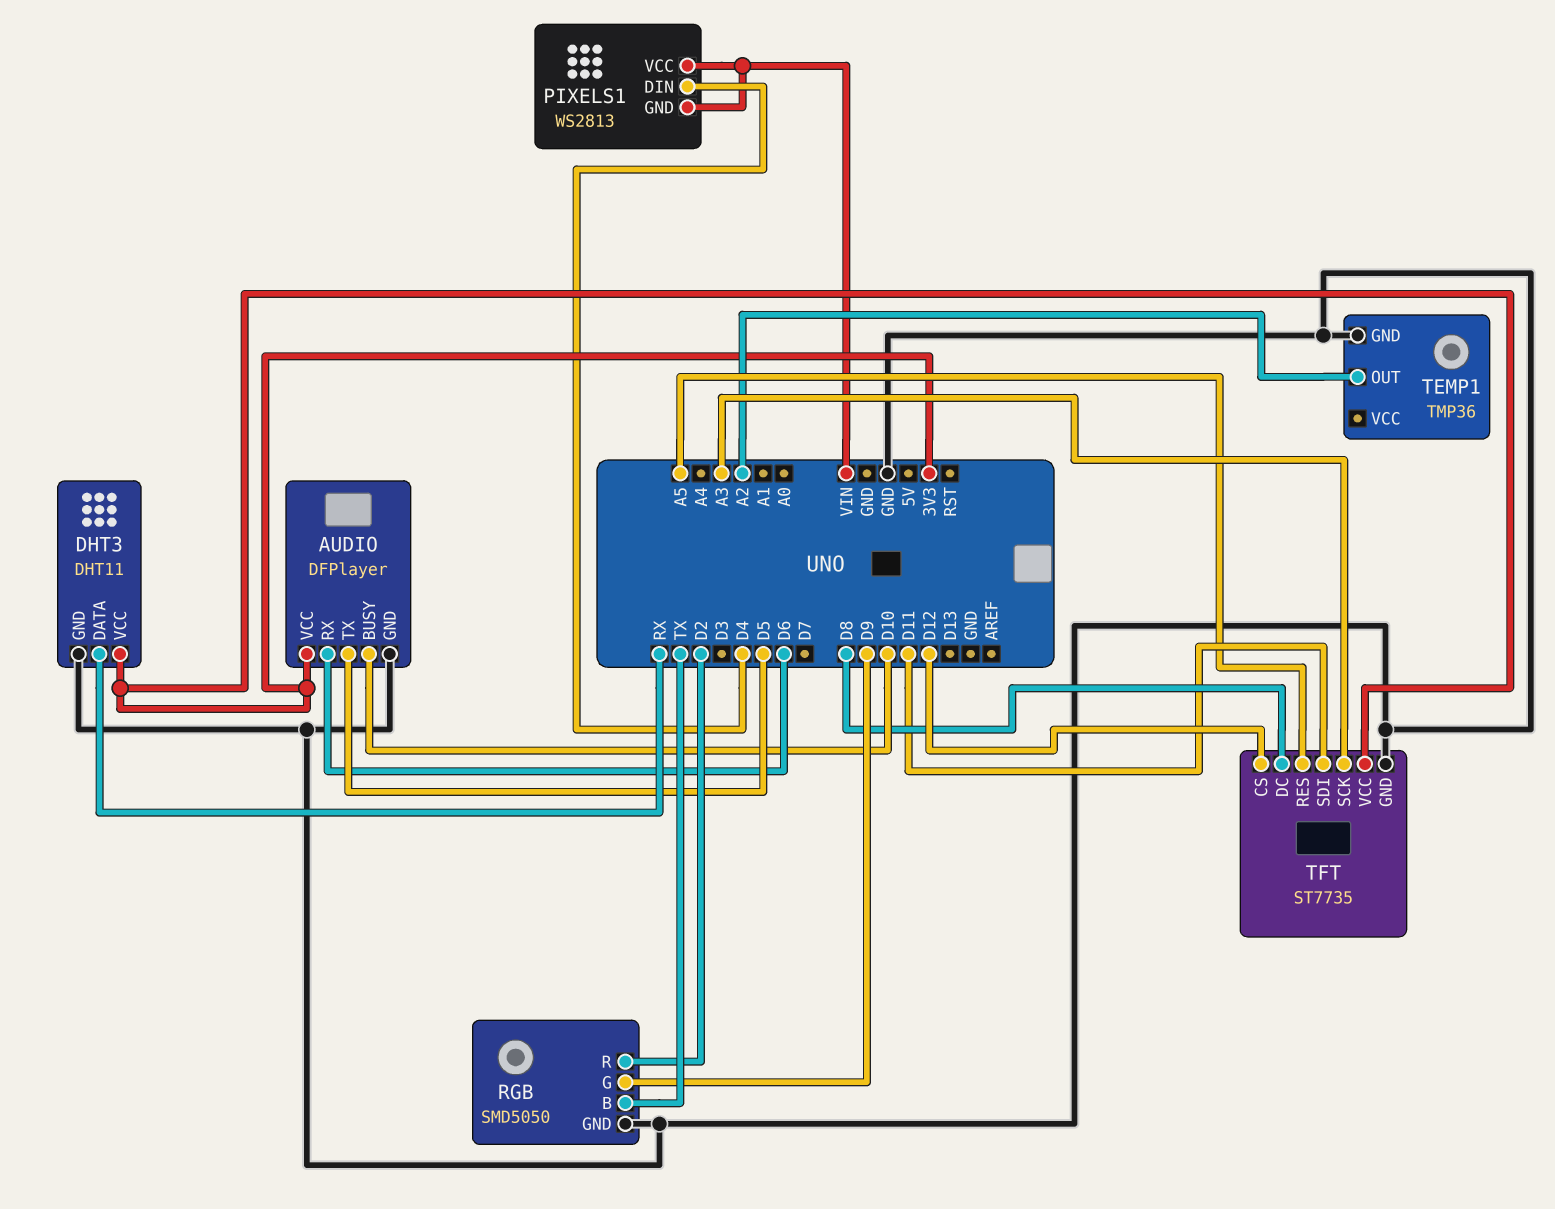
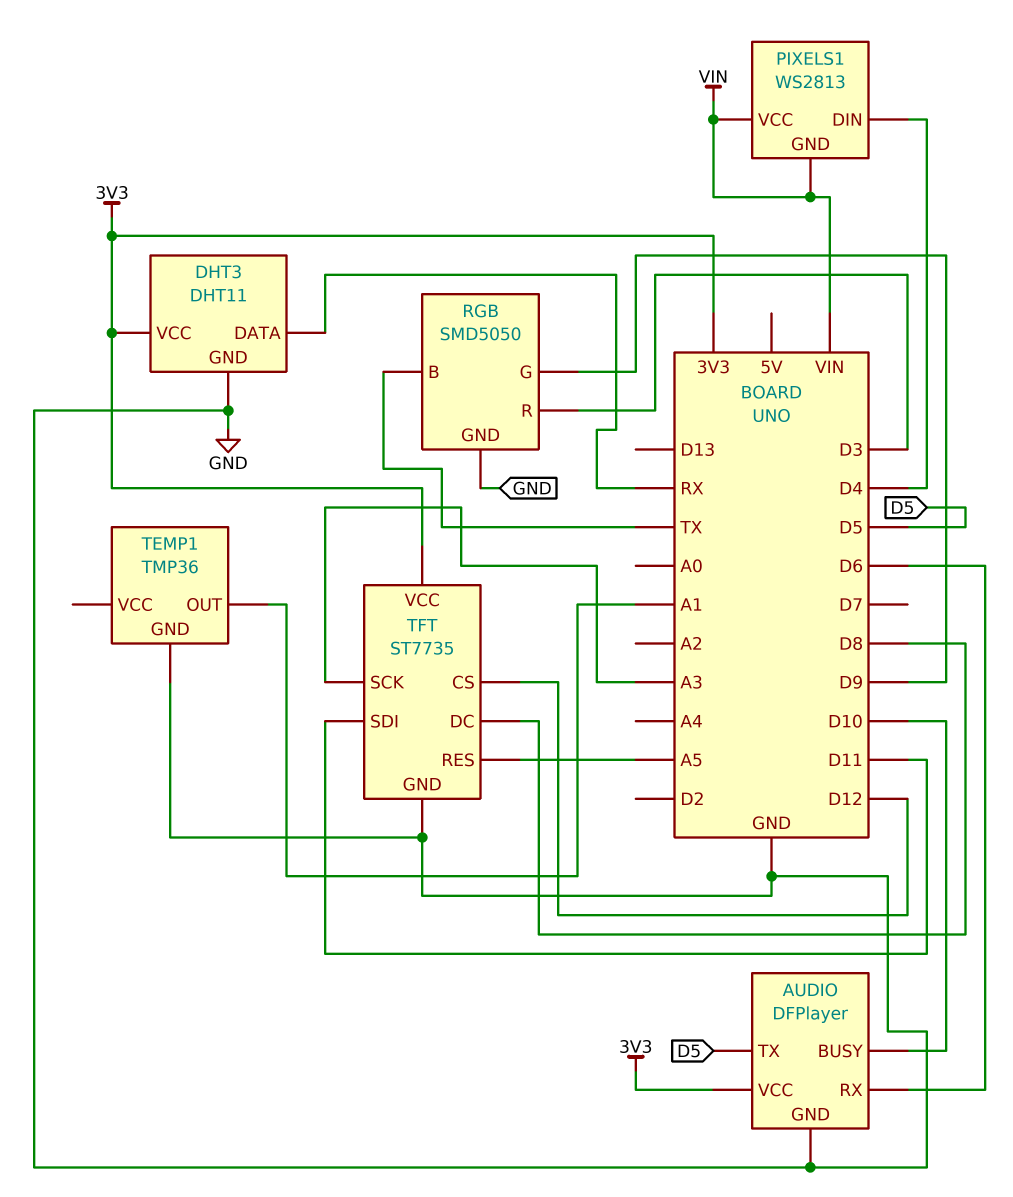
RGB pin R: D2 -> D3
TEMP1 pin OUT: A2 -> A1

